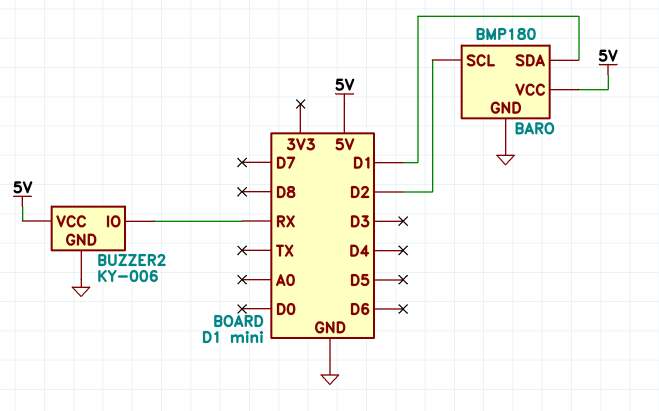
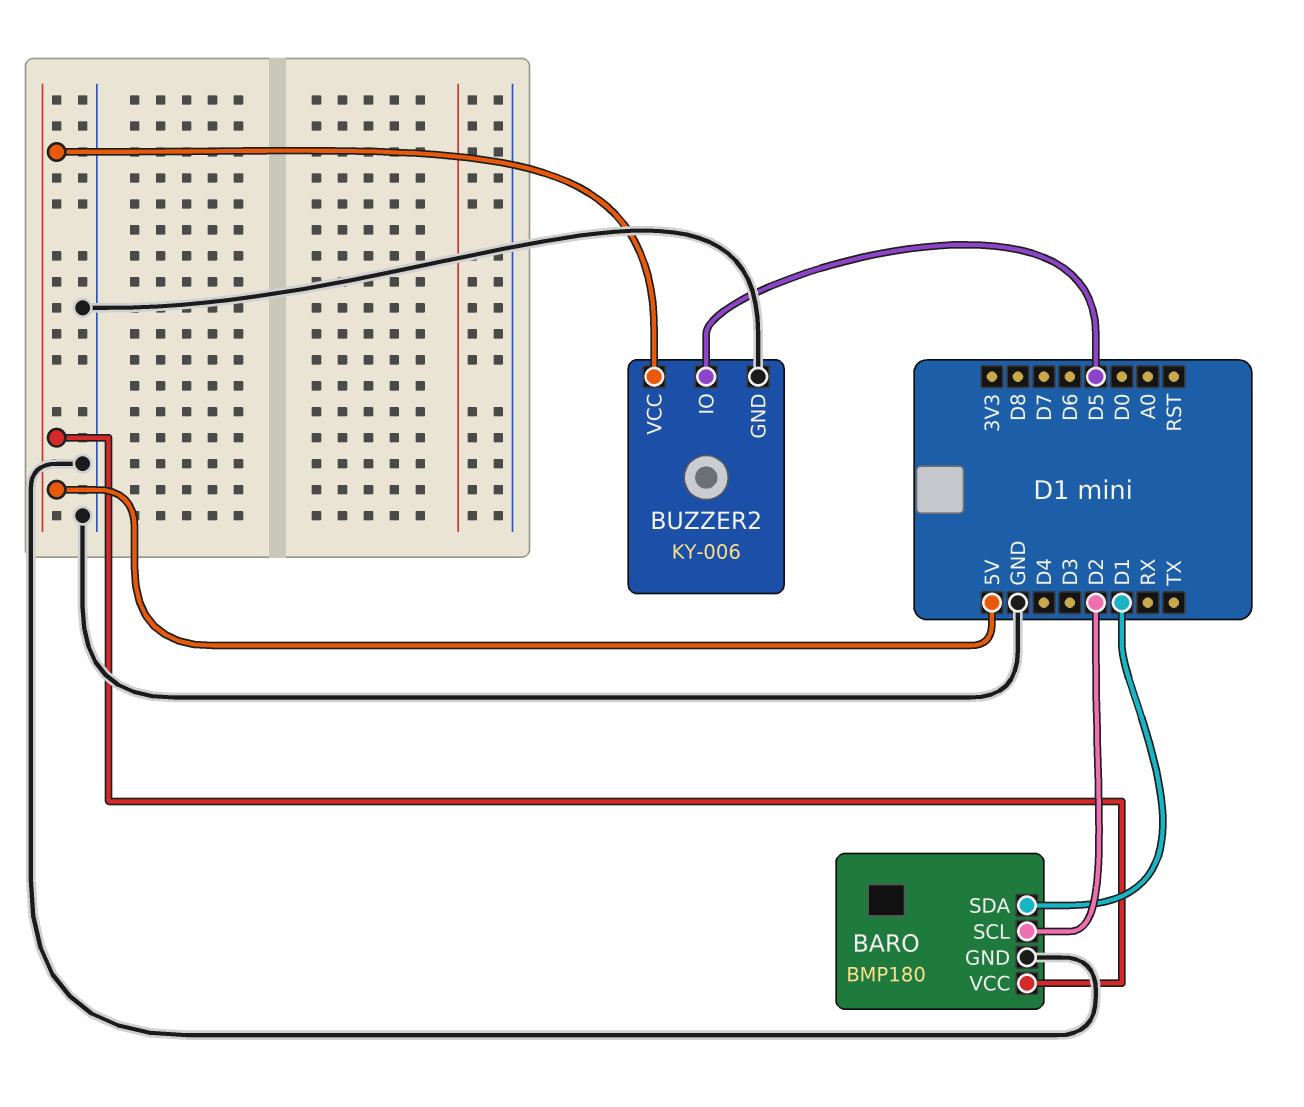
BUZZER2 pin IO: RX -> D5

